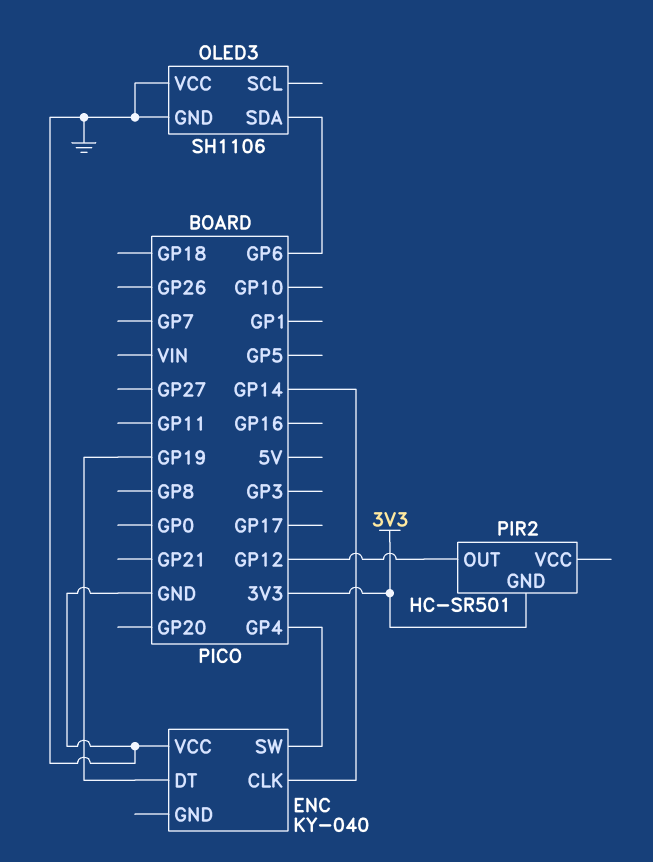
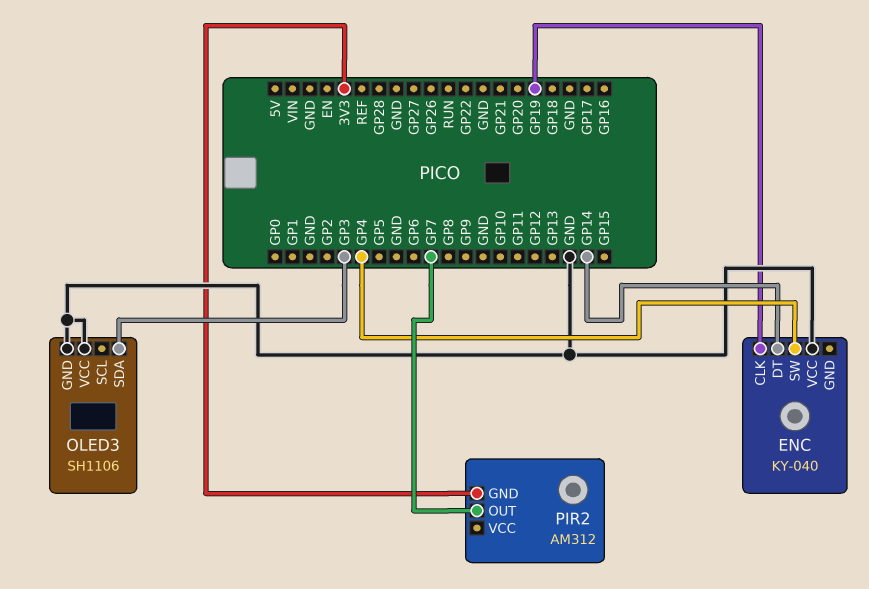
ENC pin CLK: GP14 -> GP19
ENC pin DT: GP19 -> GP14
OLED3 pin SDA: GP6 -> GP3
PIR2: HC-SR501 -> AM312
PIR2 pin OUT: GP12 -> GP7

